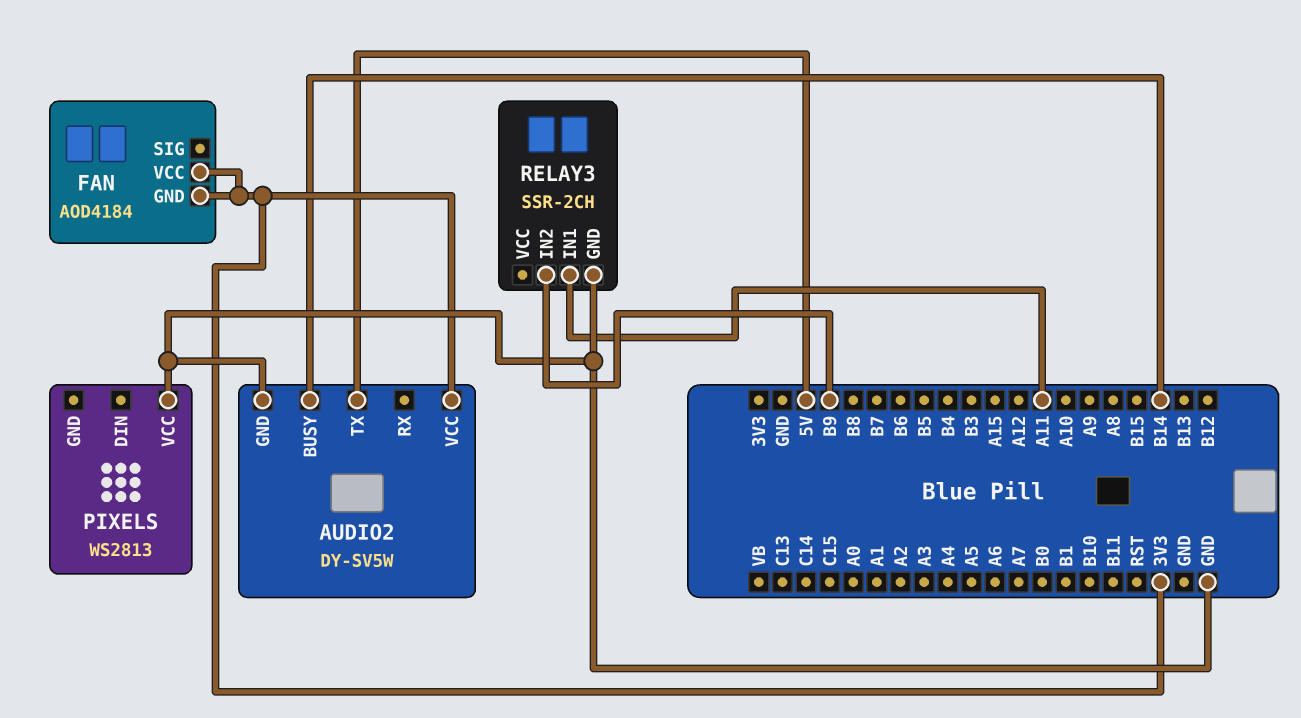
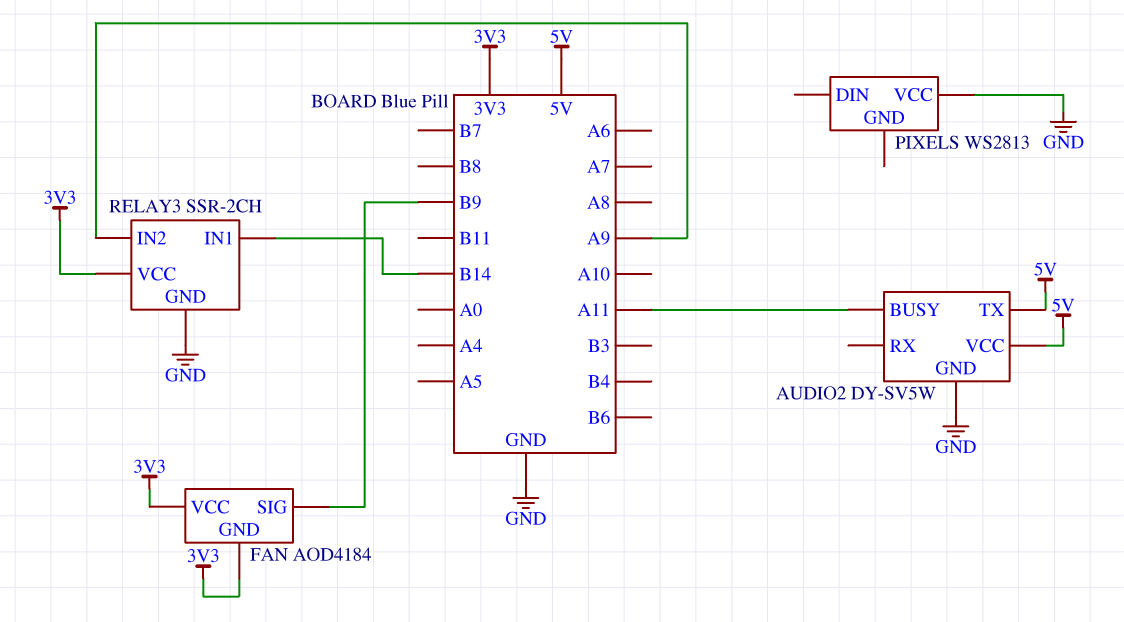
AUDIO2 pin BUSY: B14 -> A11
AUDIO2 pin VCC: 3V3 -> 5V
FAN pin SIG: none -> B9
RELAY3 pin IN1: A11 -> B14
RELAY3 pin IN2: B9 -> A9
RELAY3 pin VCC: none -> 3V3

